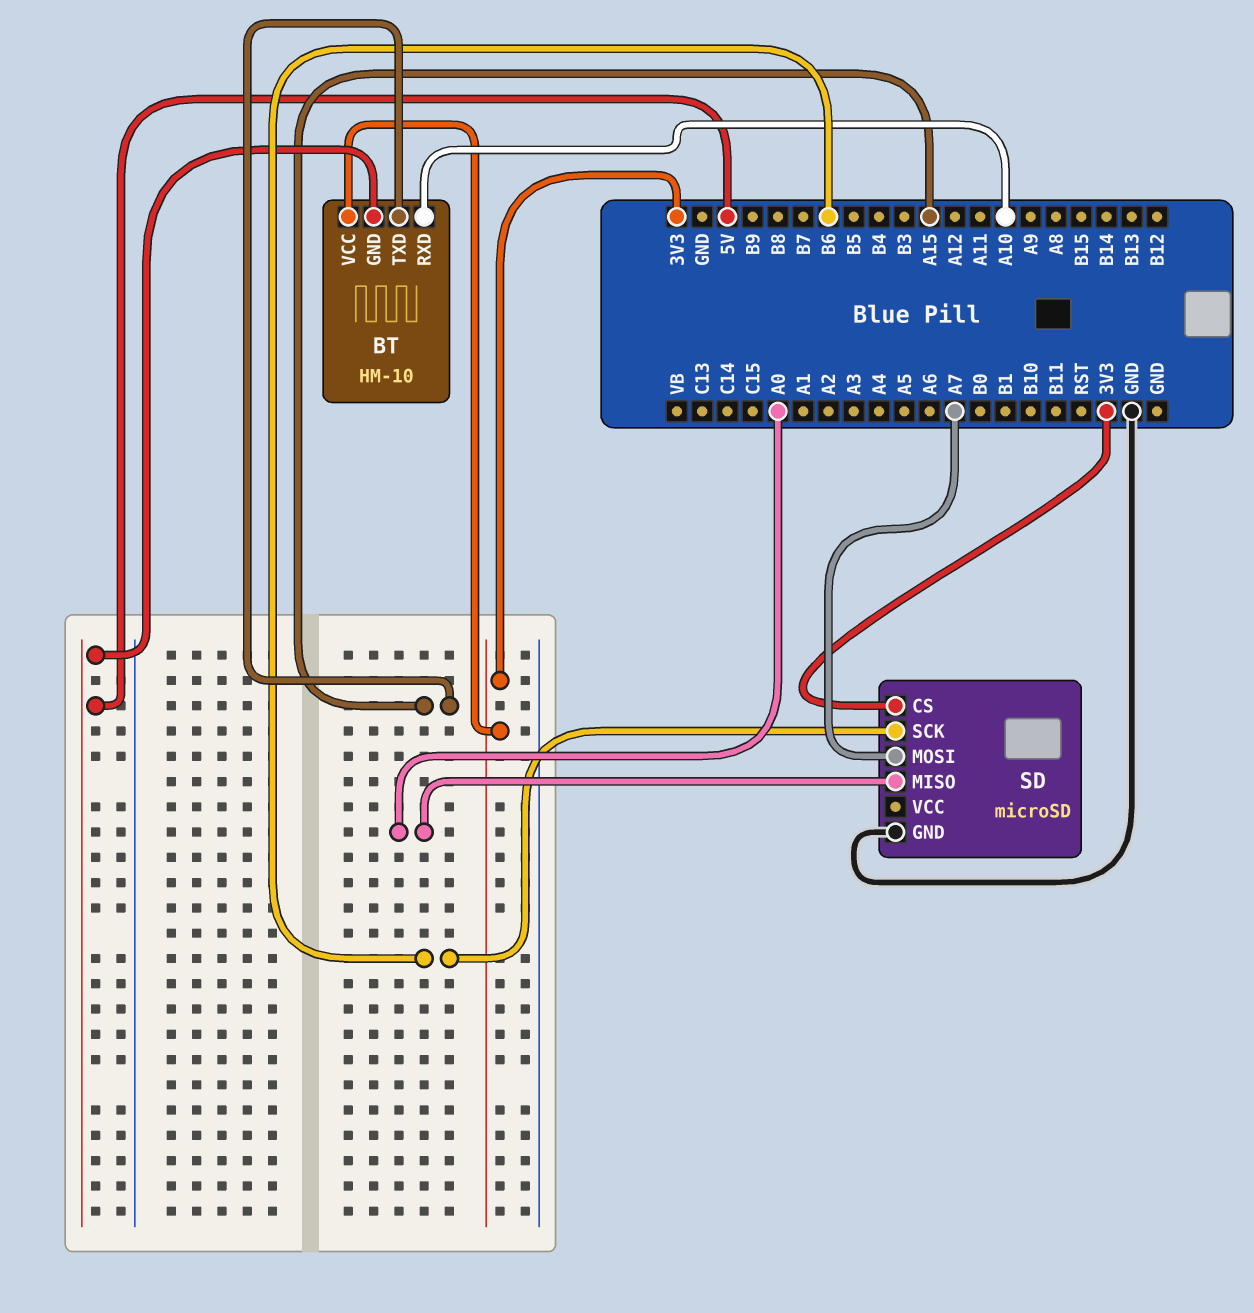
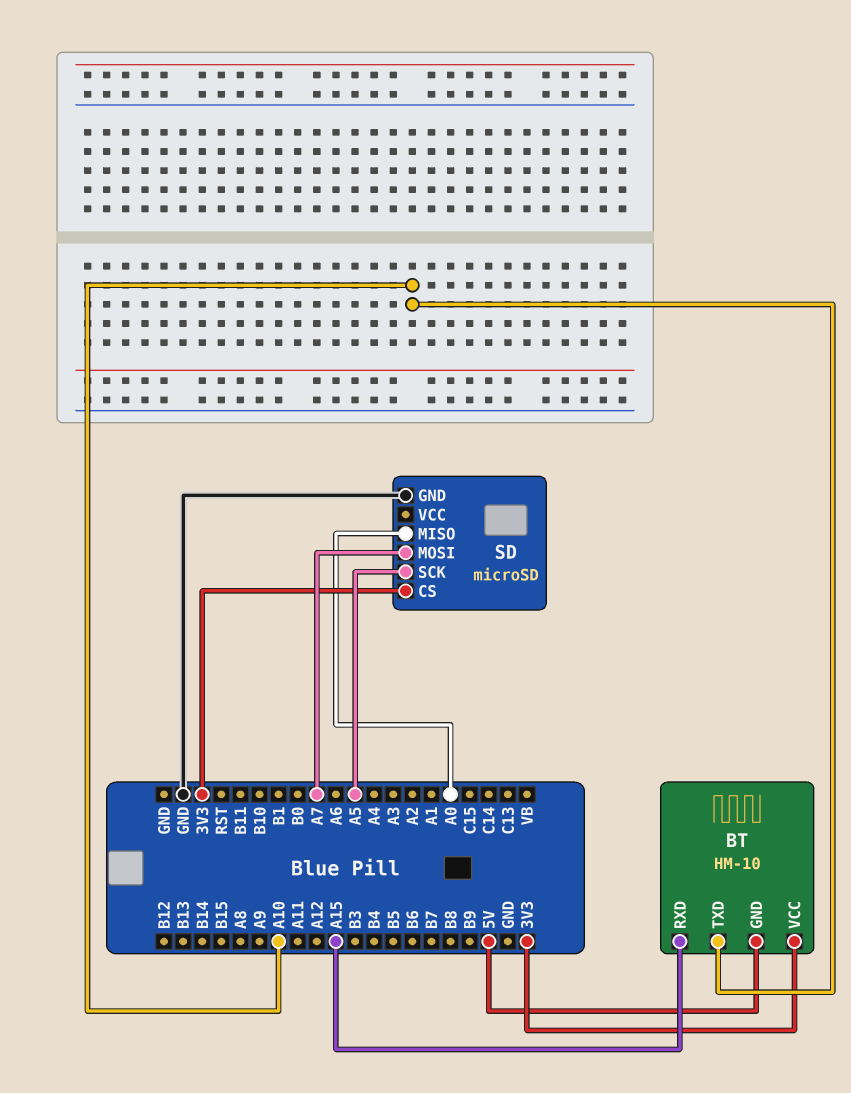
BT pin RXD: A10 -> A15
BT pin TXD: A15 -> A10
SD pin SCK: B6 -> A5

